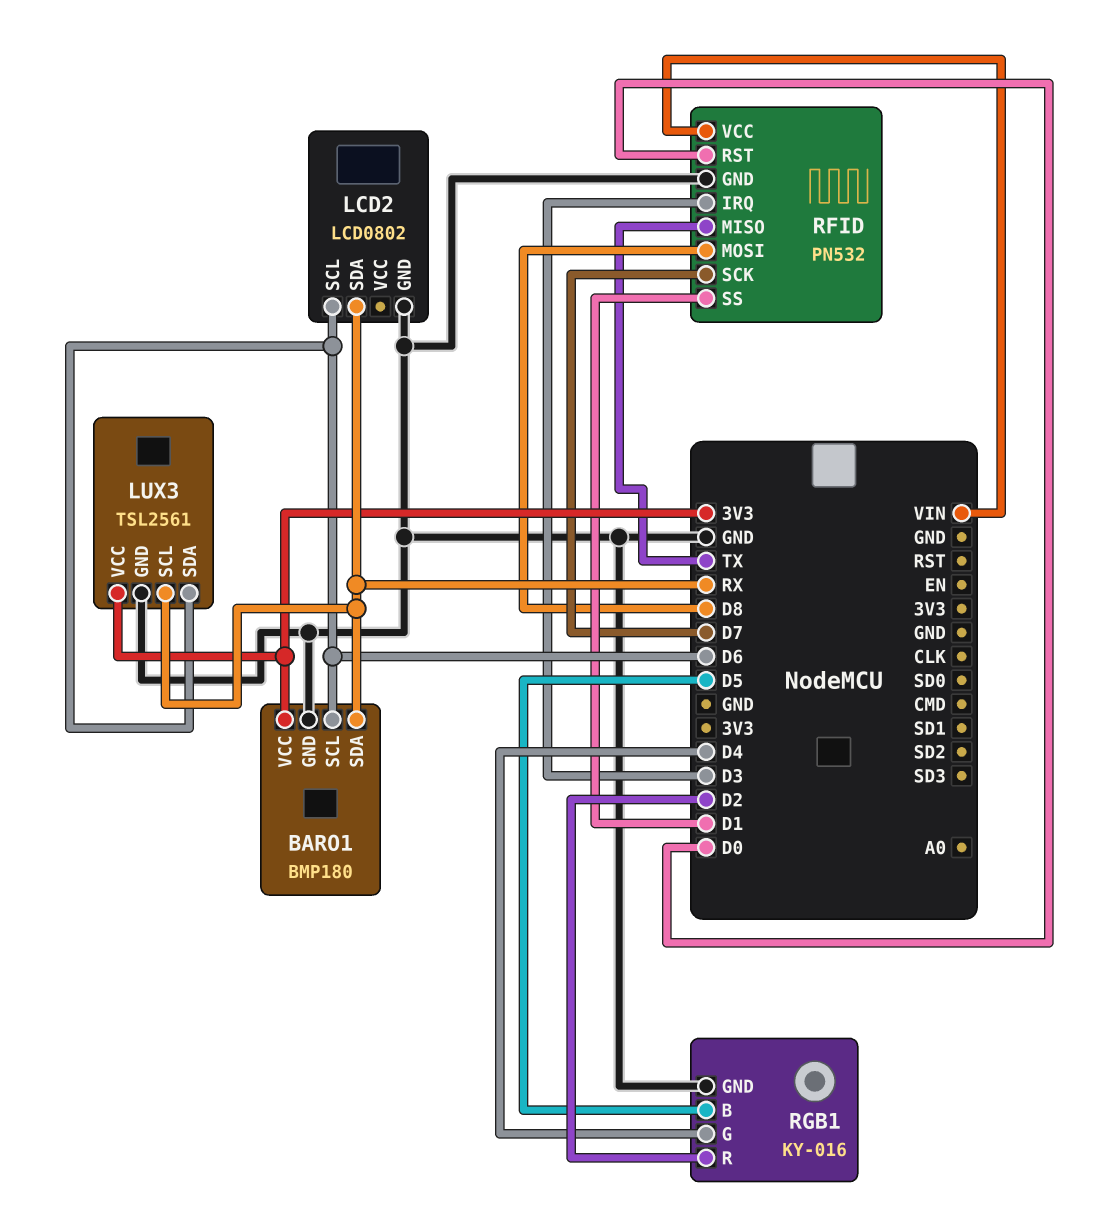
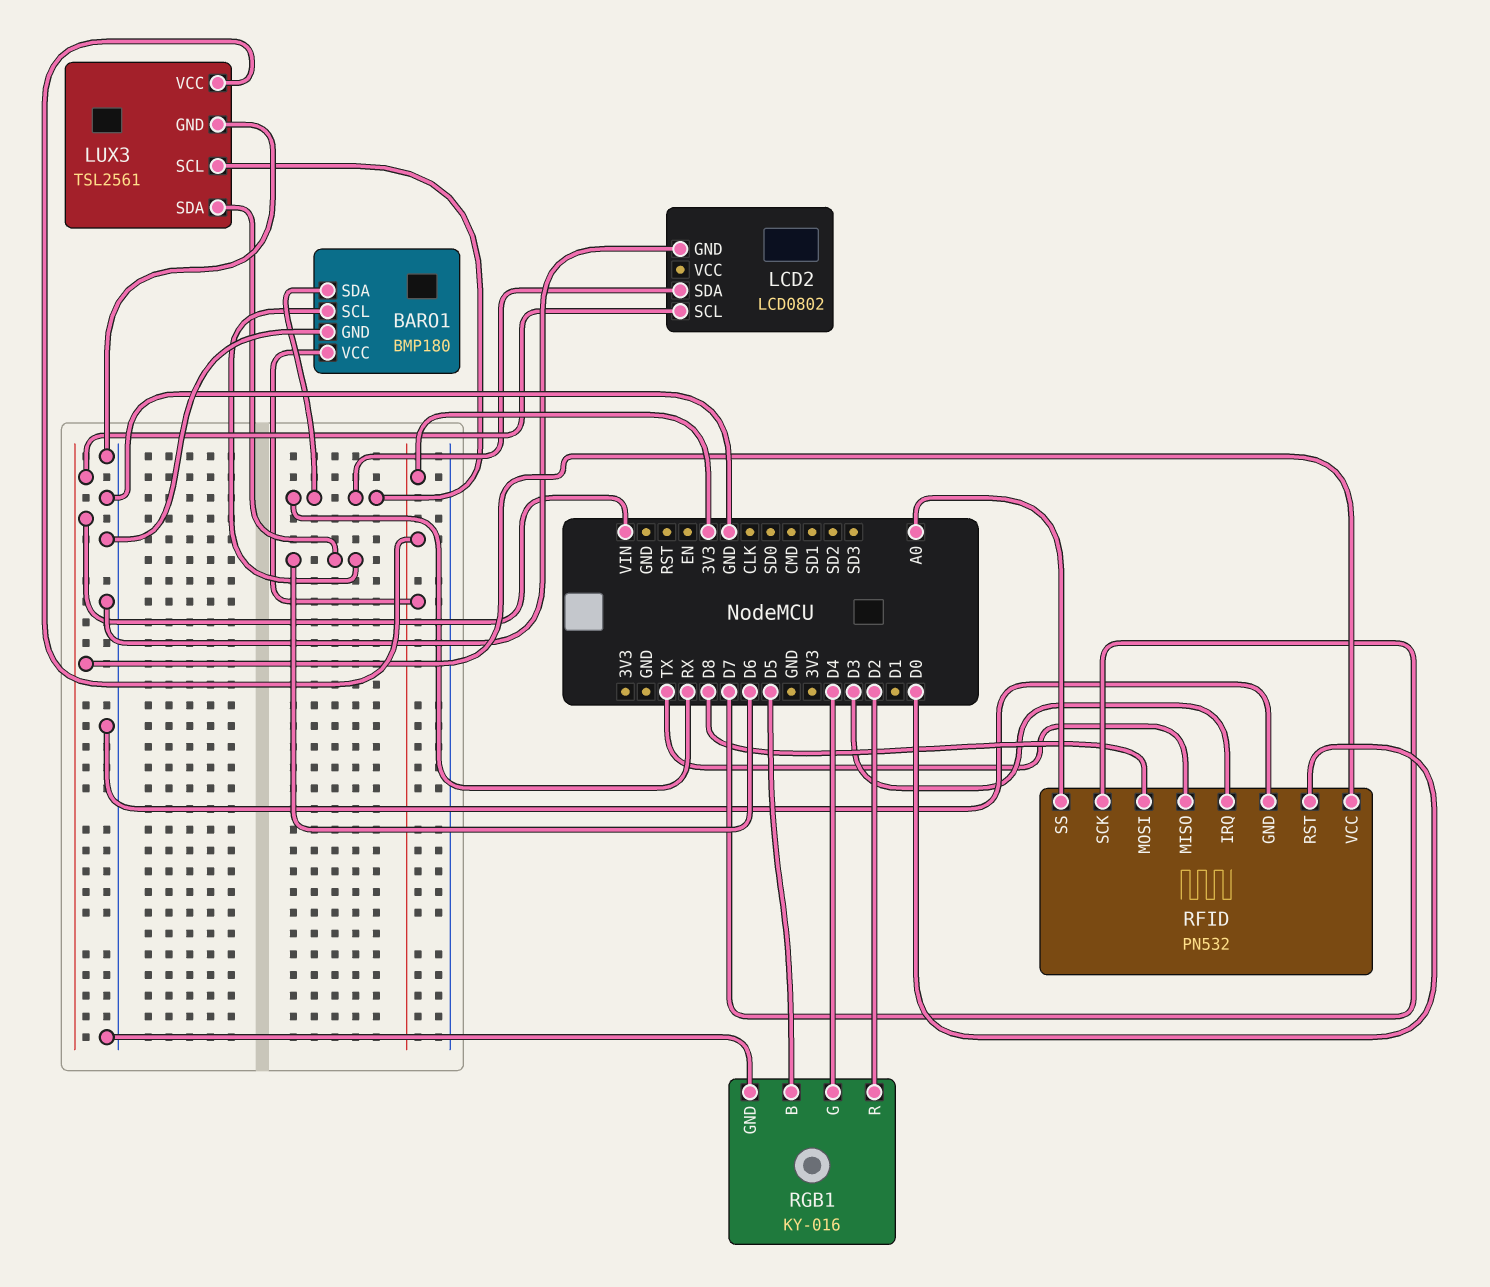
LCD2 pin SCL: D6 -> VIN
RFID pin SS: D1 -> A0

